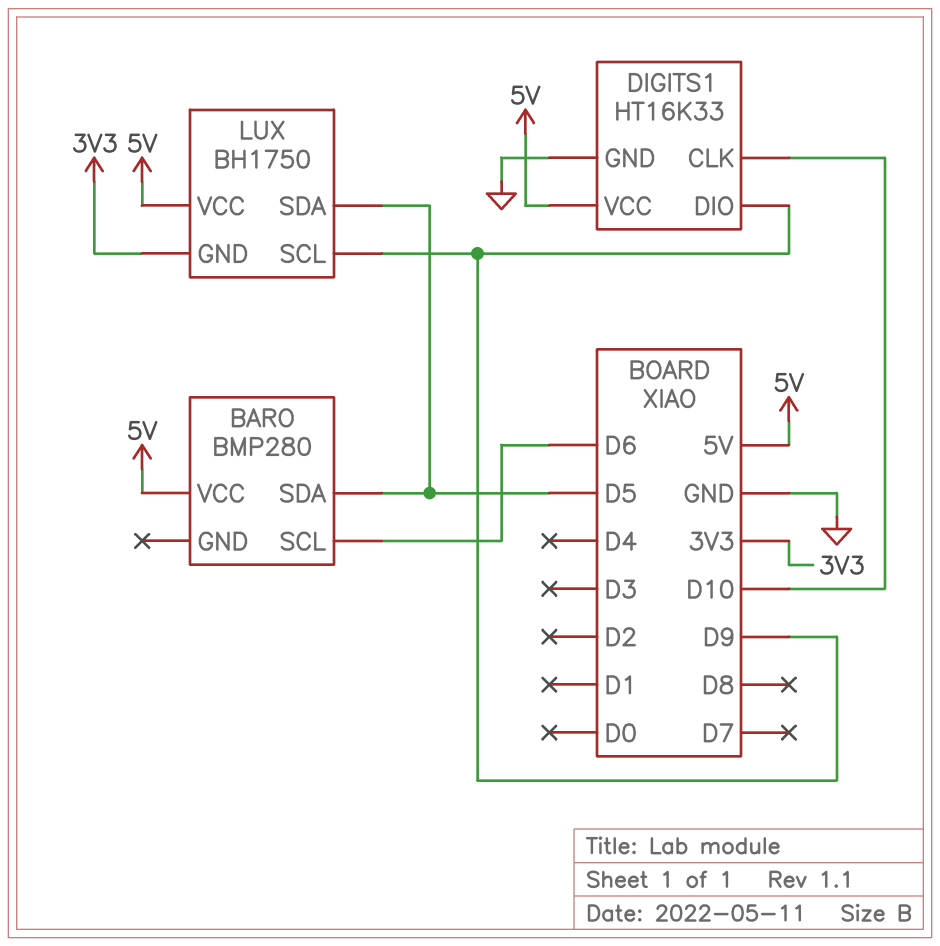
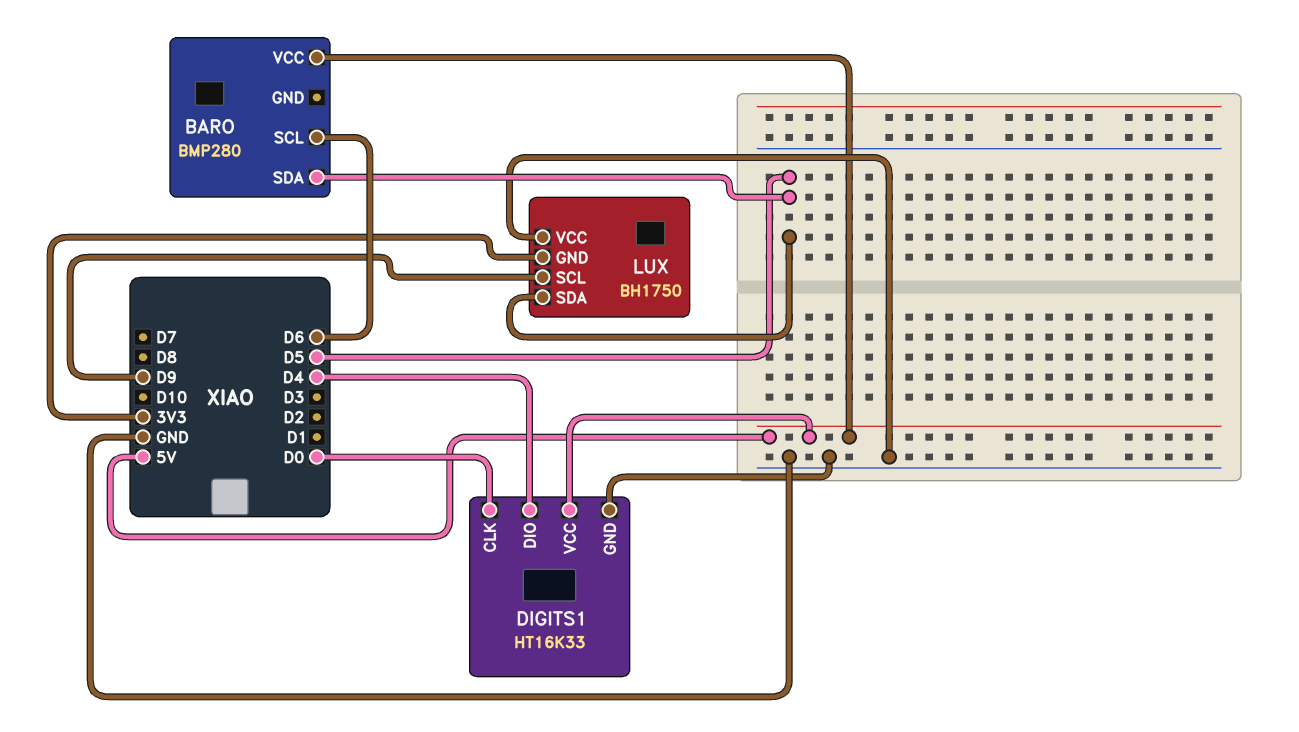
DIGITS1 pin CLK: D10 -> D0
DIGITS1 pin DIO: D9 -> D4
LUX pin VCC: 5V -> GND

